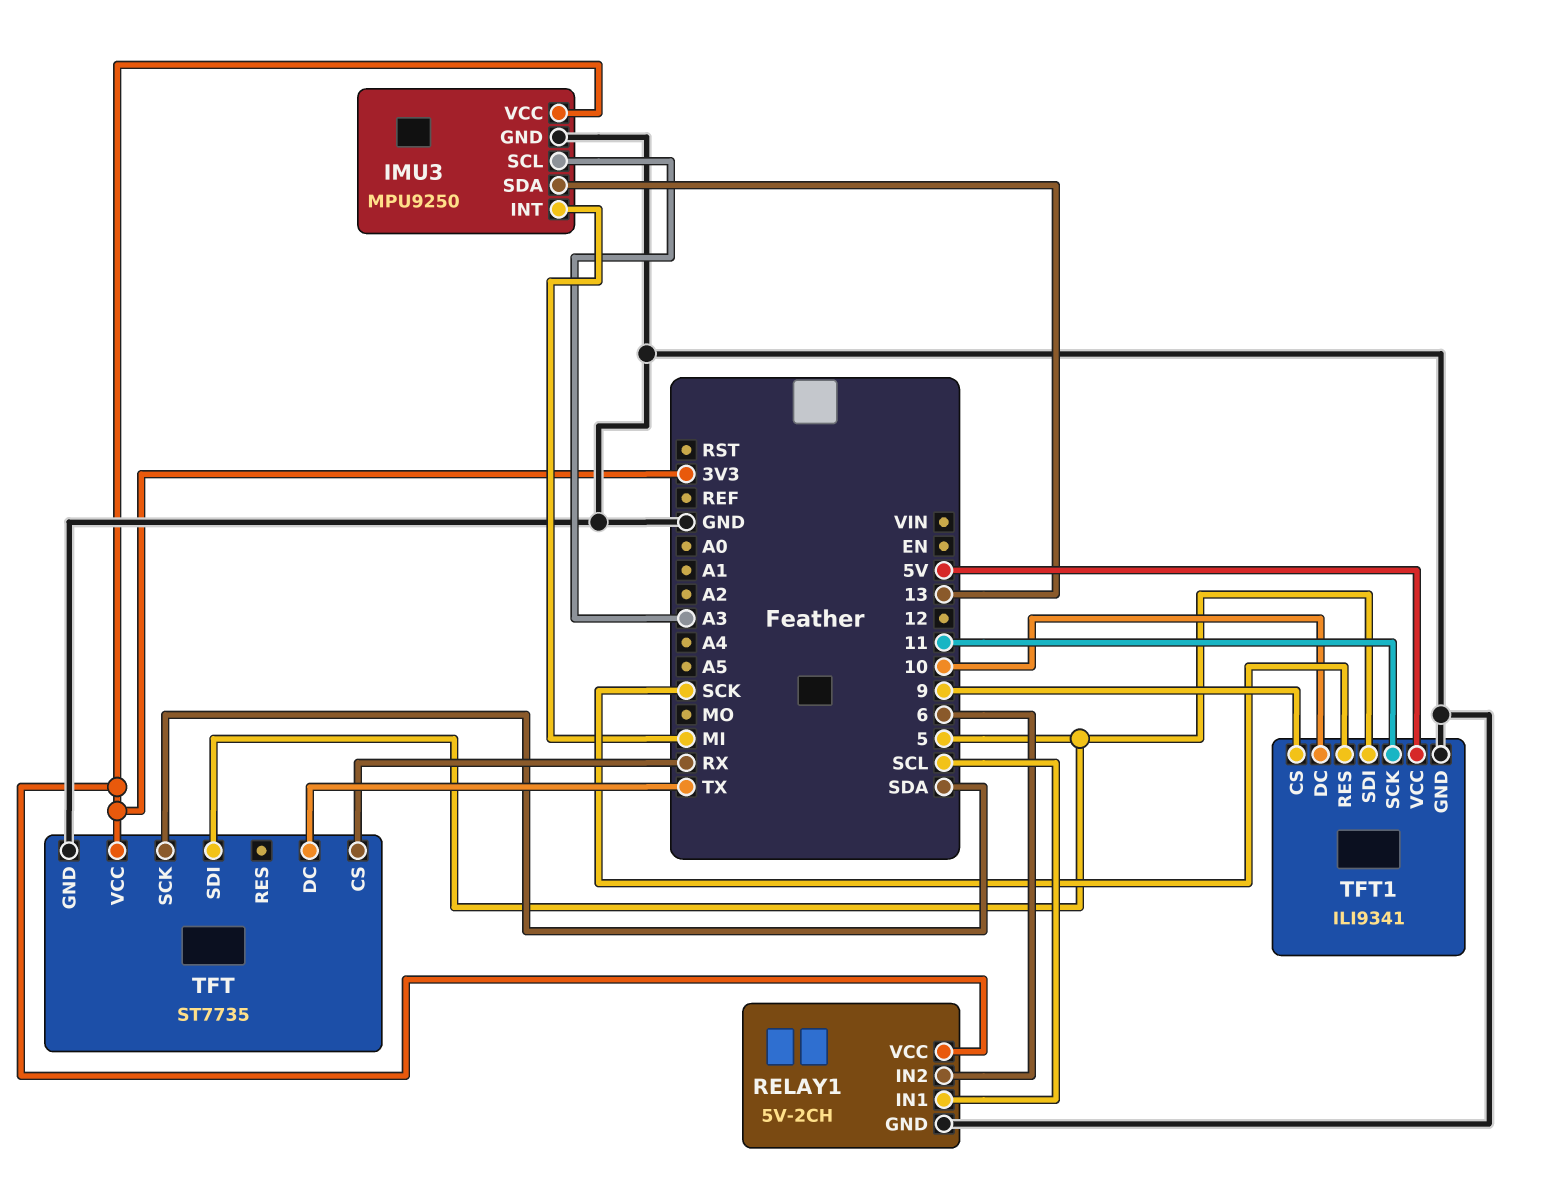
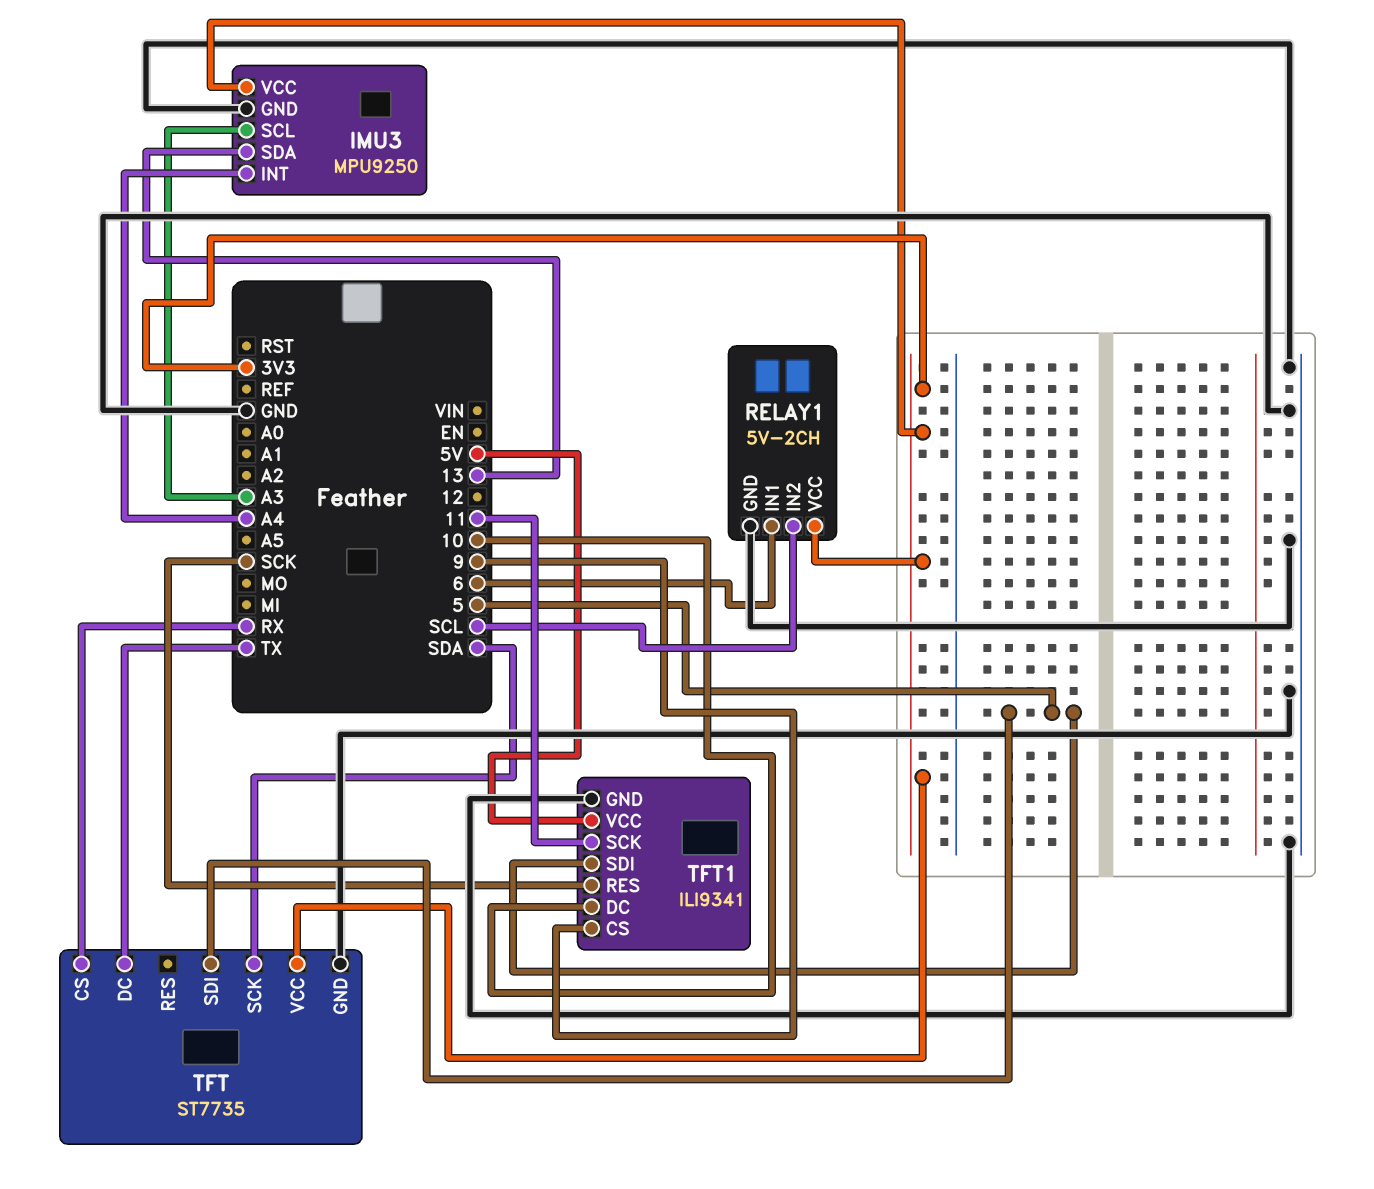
IMU3 pin INT: MI -> A4
RELAY1 pin IN1: SCL -> 6
RELAY1 pin IN2: 6 -> SCL

